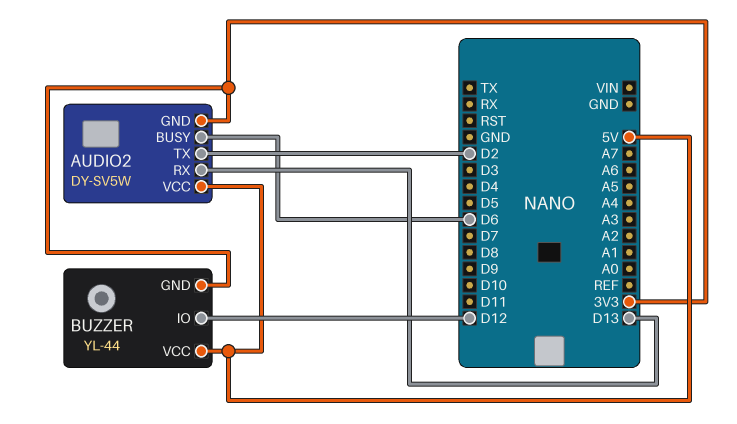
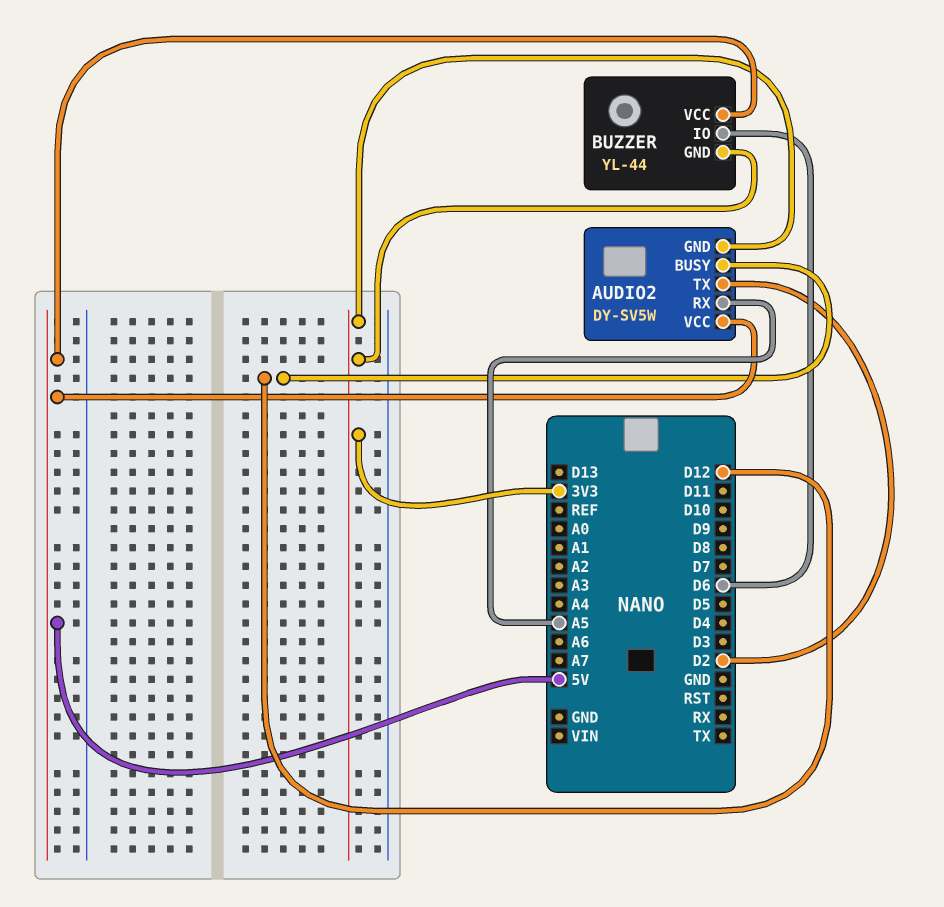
AUDIO2 pin BUSY: D6 -> D12
AUDIO2 pin RX: D13 -> A5
BUZZER pin IO: D12 -> D6

